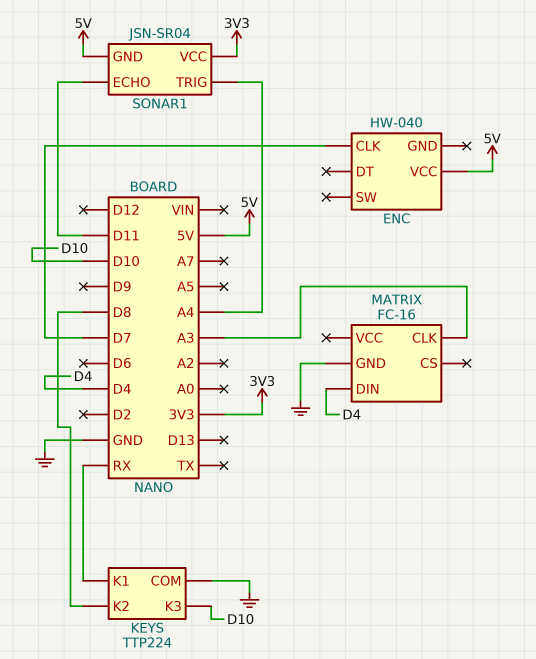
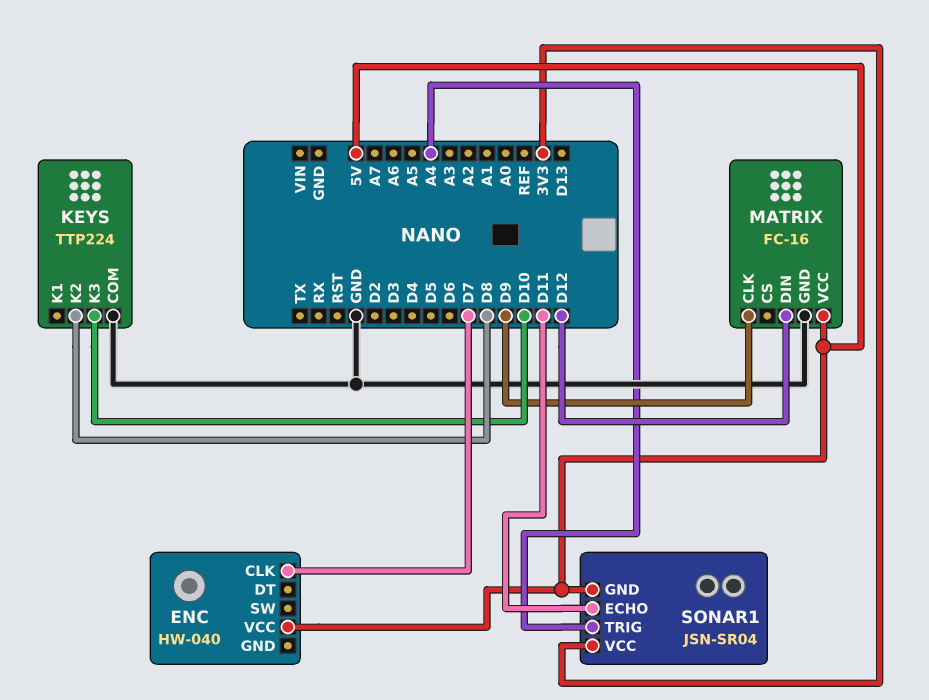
KEYS pin K1: RX -> none
MATRIX pin CLK: A3 -> D9
MATRIX pin DIN: D4 -> D12
MATRIX pin VCC: none -> 5V

